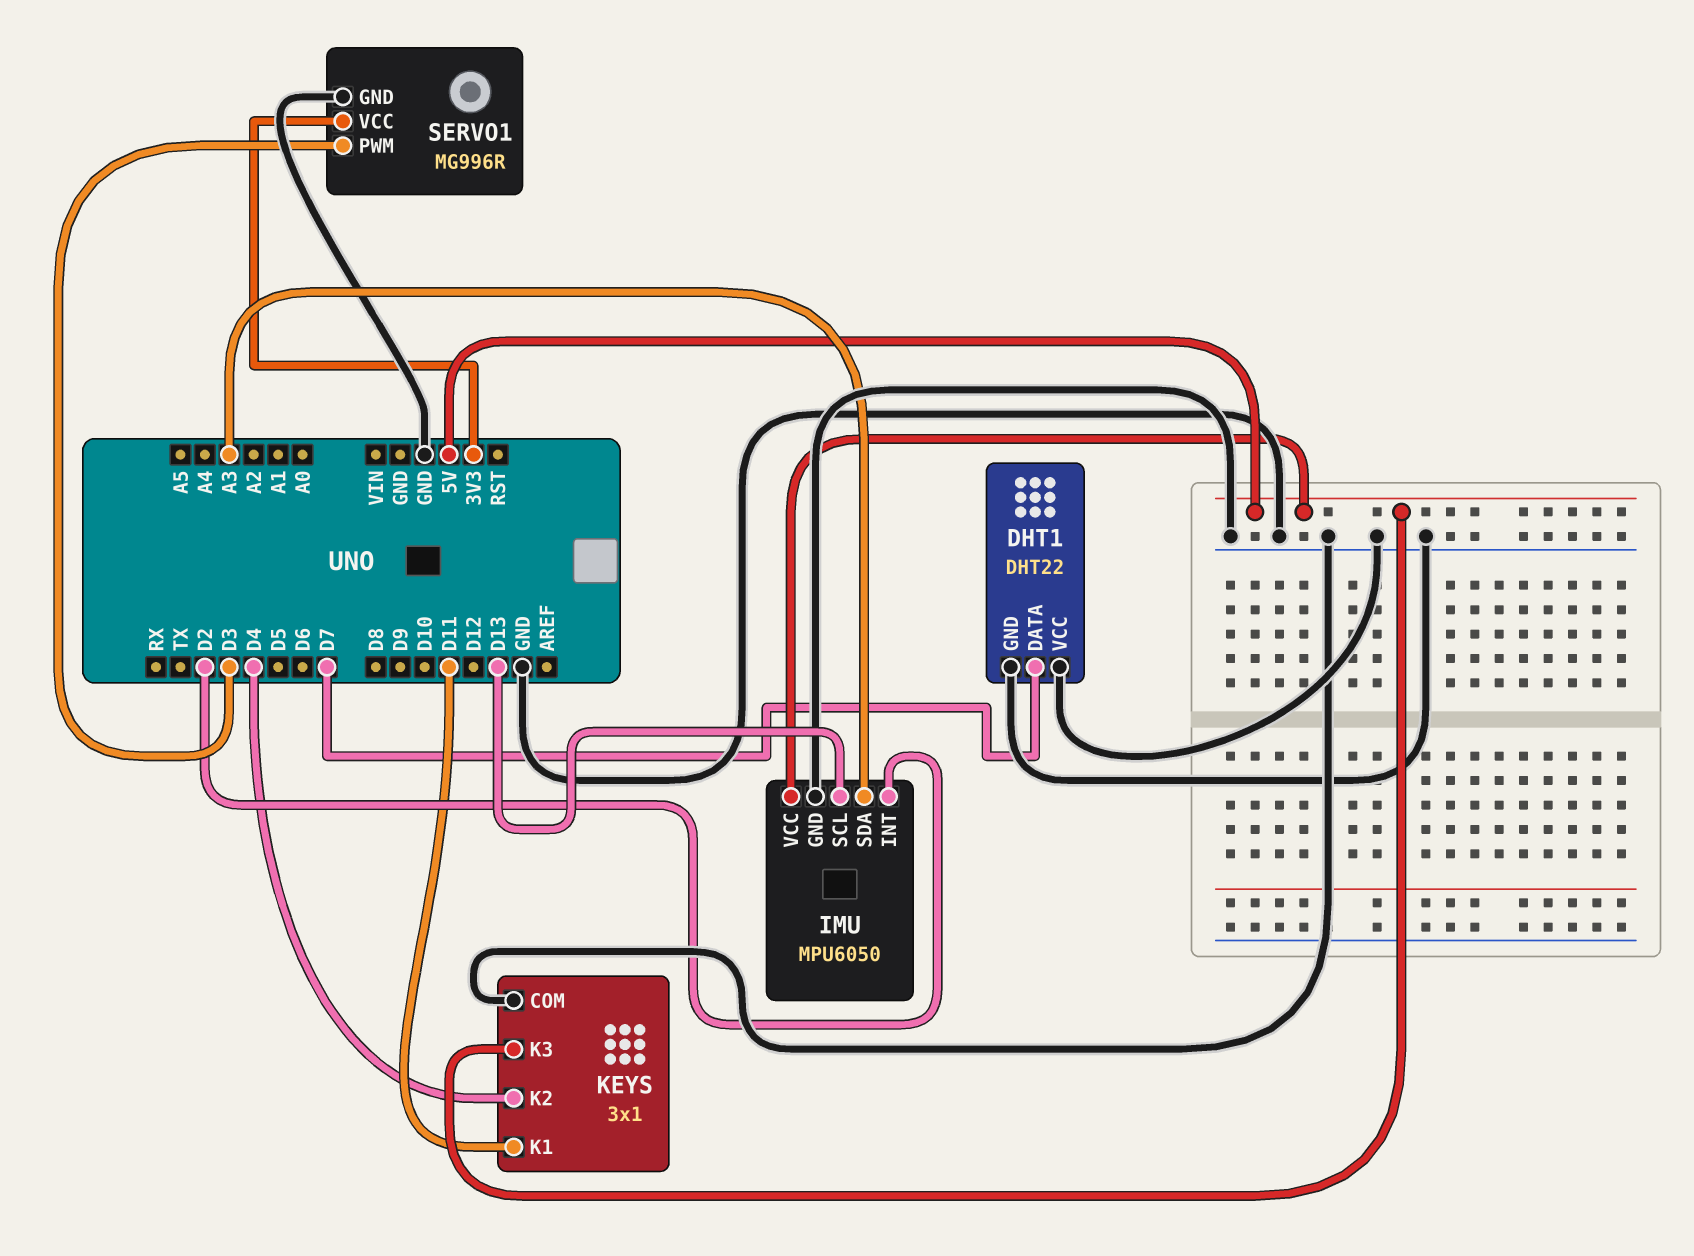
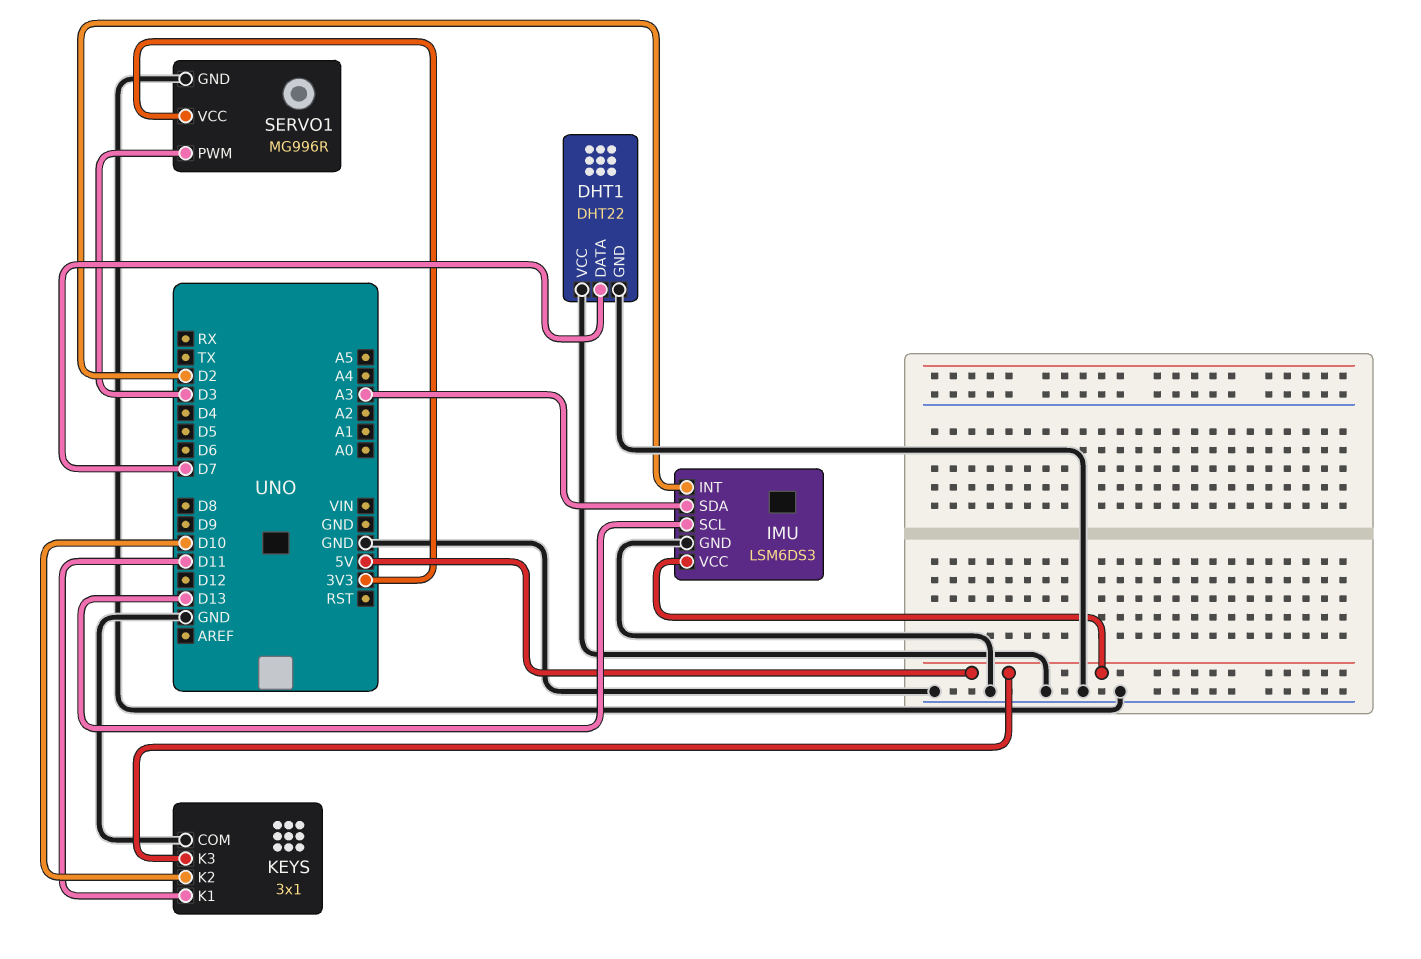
IMU: MPU6050 -> LSM6DS3
KEYS pin K2: D4 -> D10

